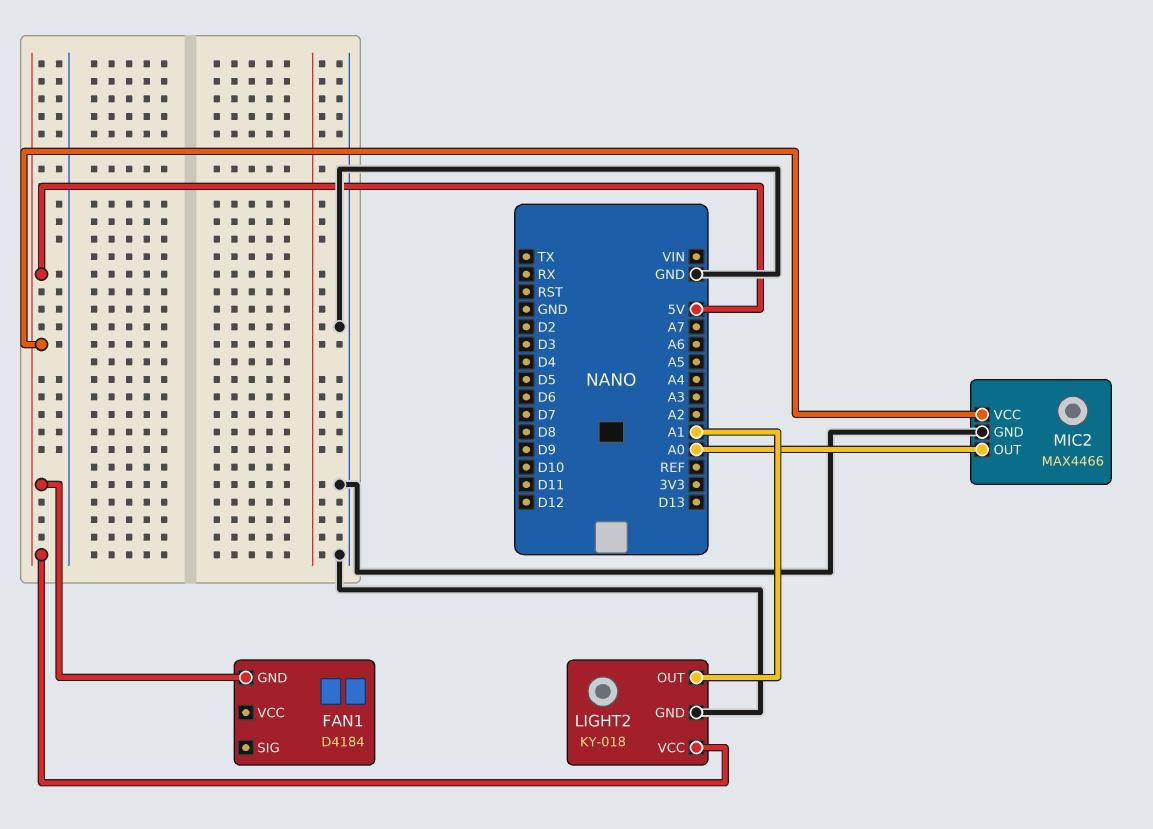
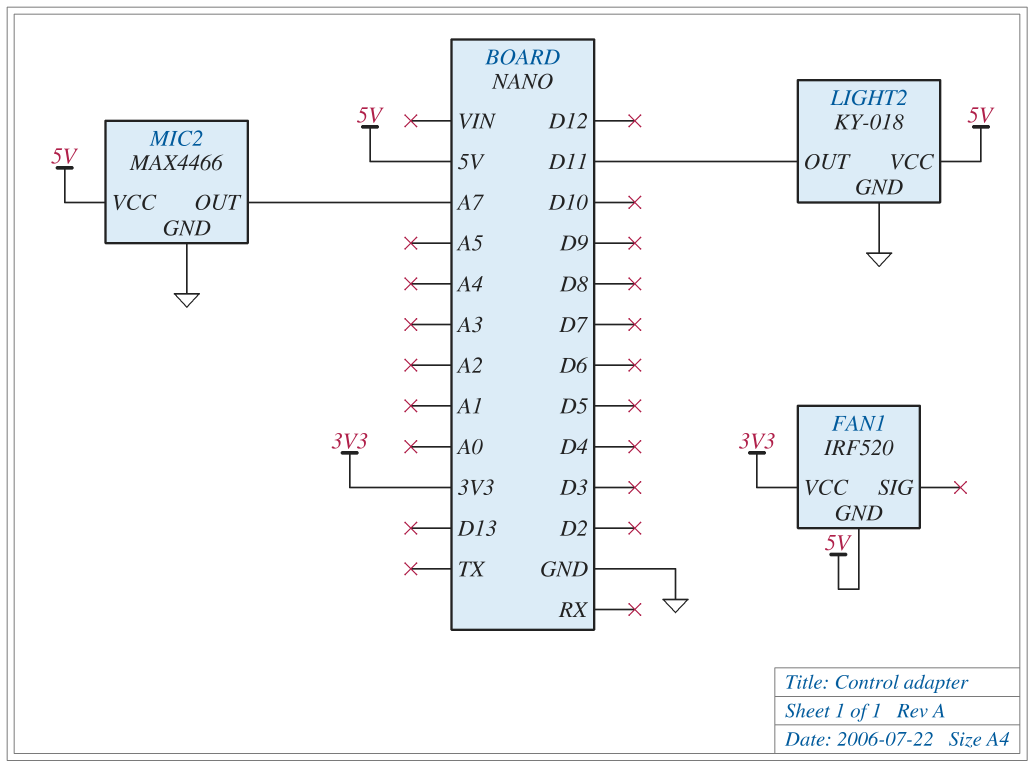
FAN1: D4184 -> IRF520
FAN1 pin VCC: none -> 3V3
LIGHT2 pin OUT: A1 -> D11
MIC2 pin OUT: A0 -> A7

